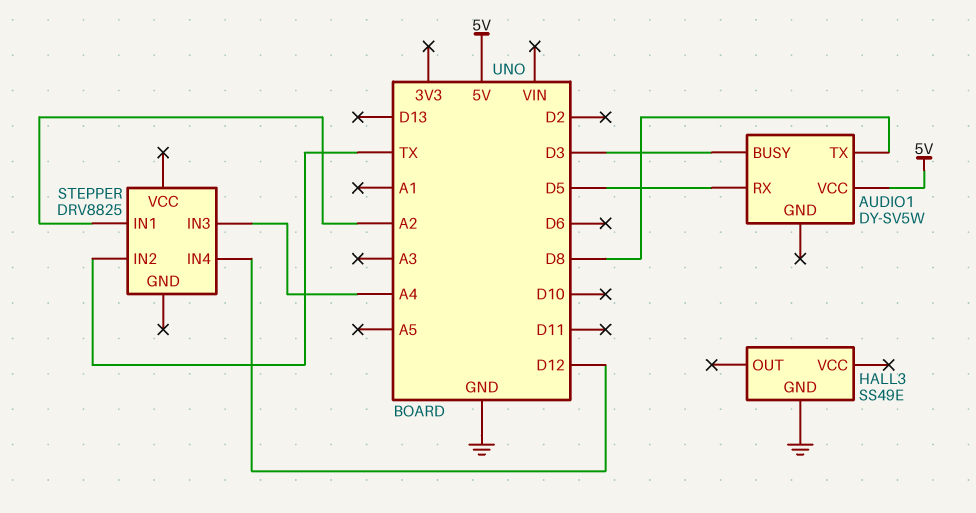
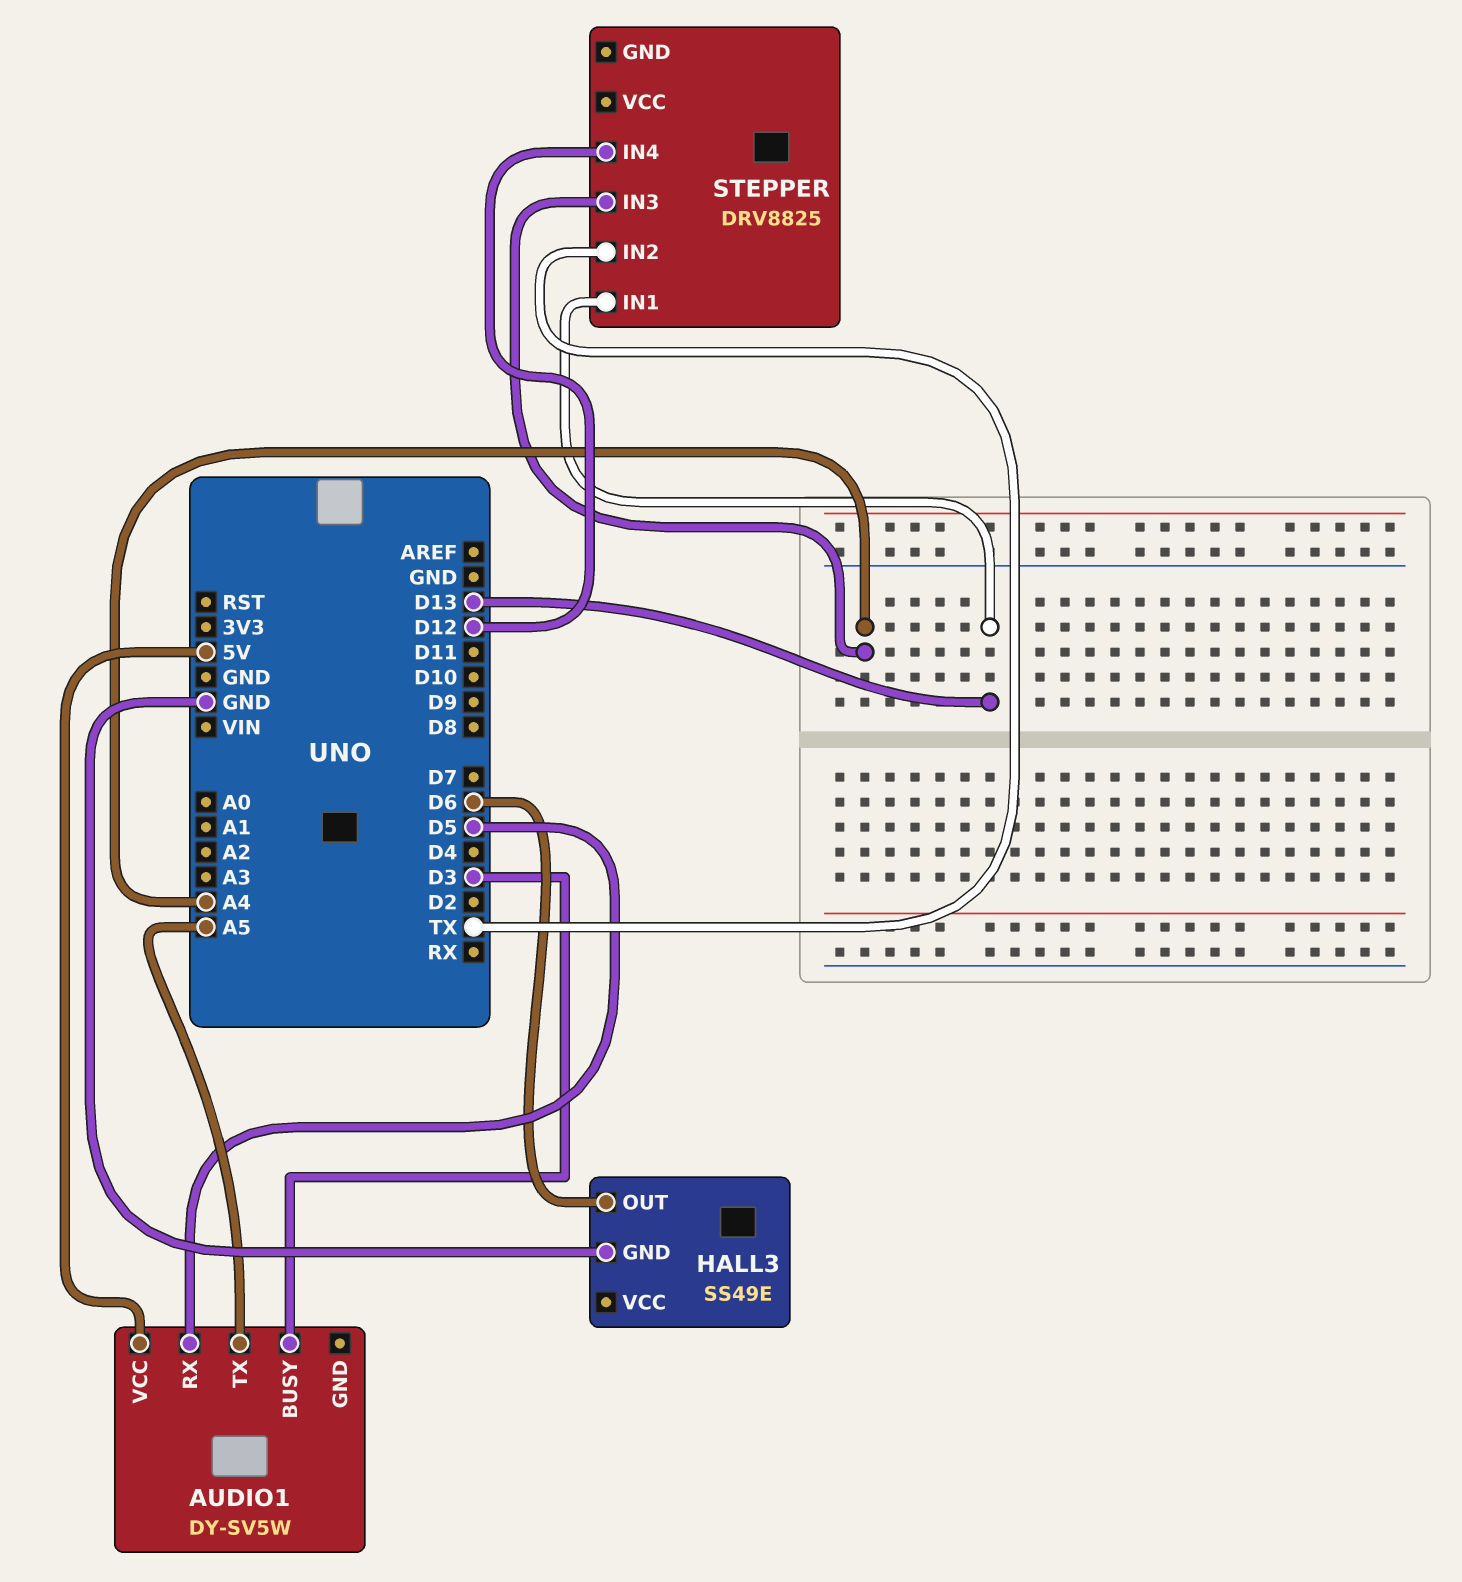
AUDIO1 pin TX: D8 -> A5
HALL3 pin OUT: none -> D6
STEPPER pin IN1: A2 -> D13

